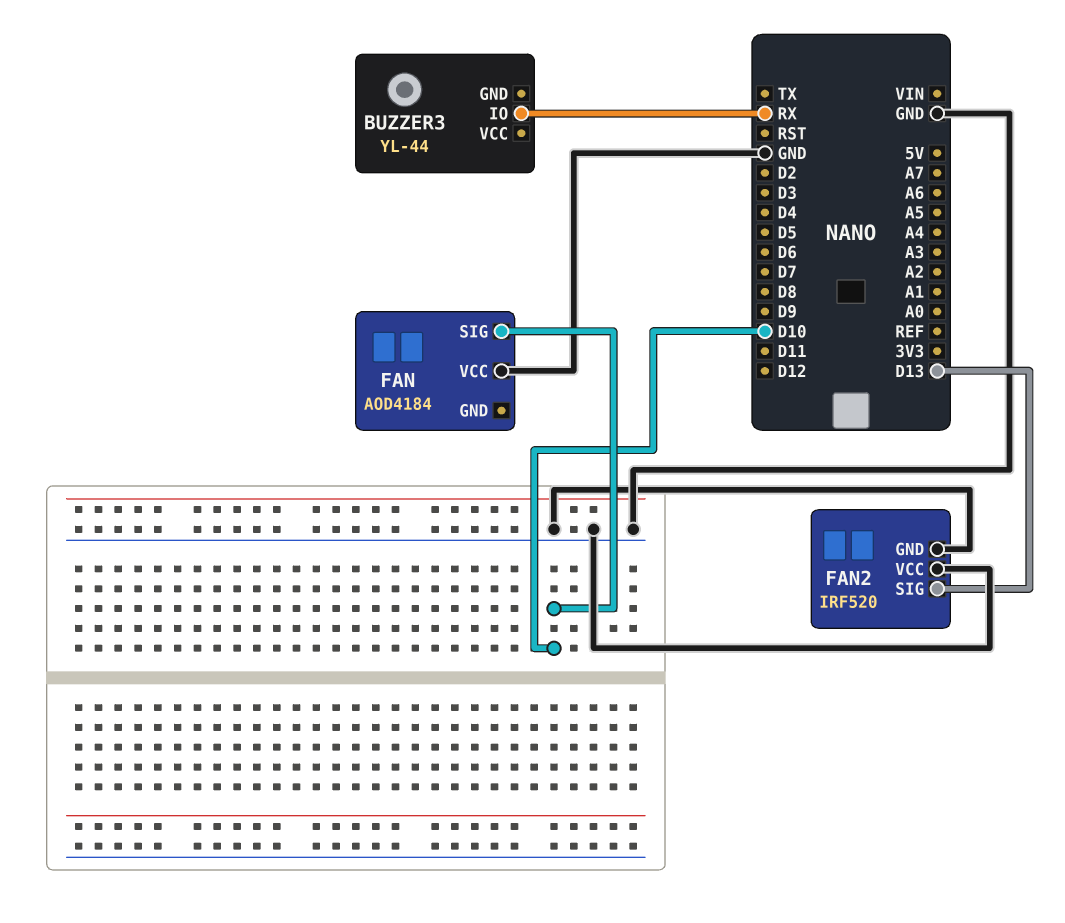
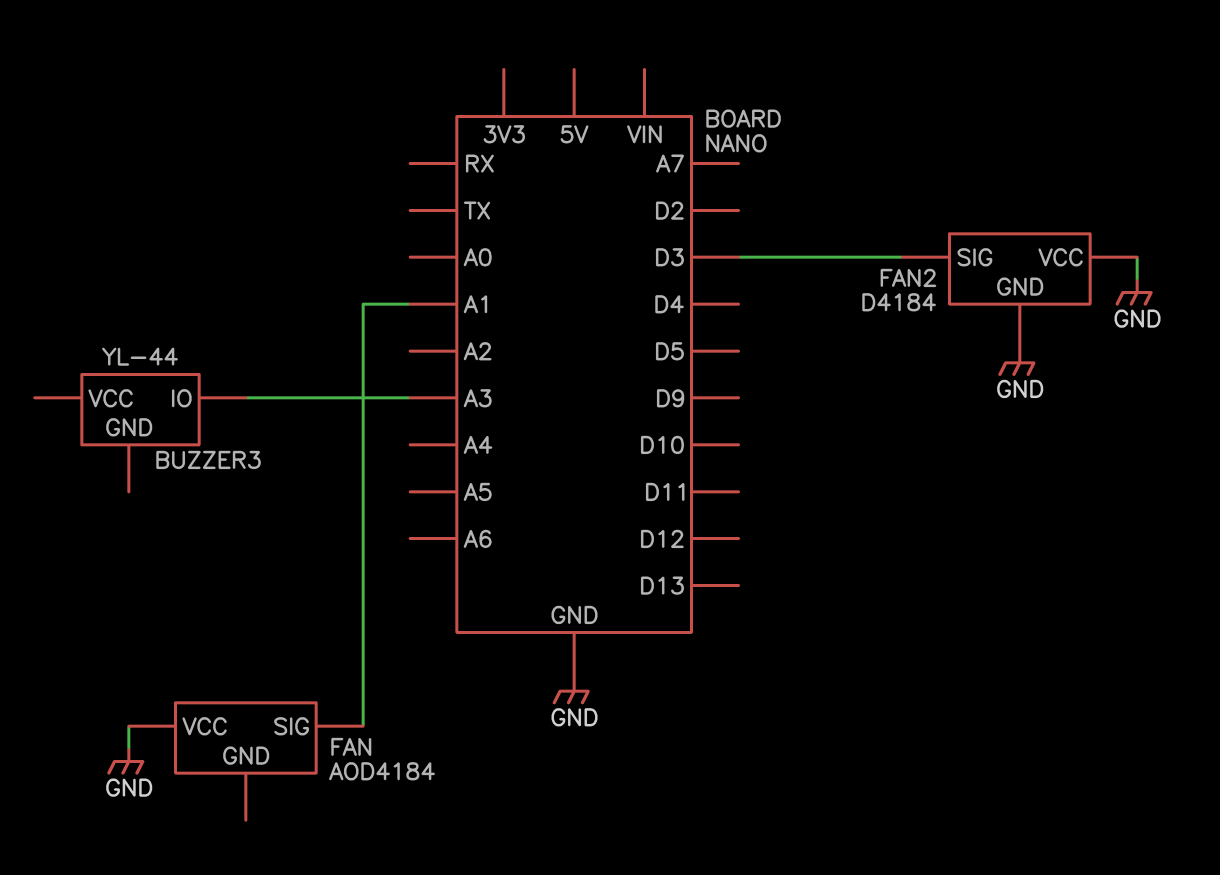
BUZZER3 pin IO: RX -> A3
FAN pin SIG: D10 -> A1
FAN2: IRF520 -> D4184
FAN2 pin SIG: D13 -> D3

